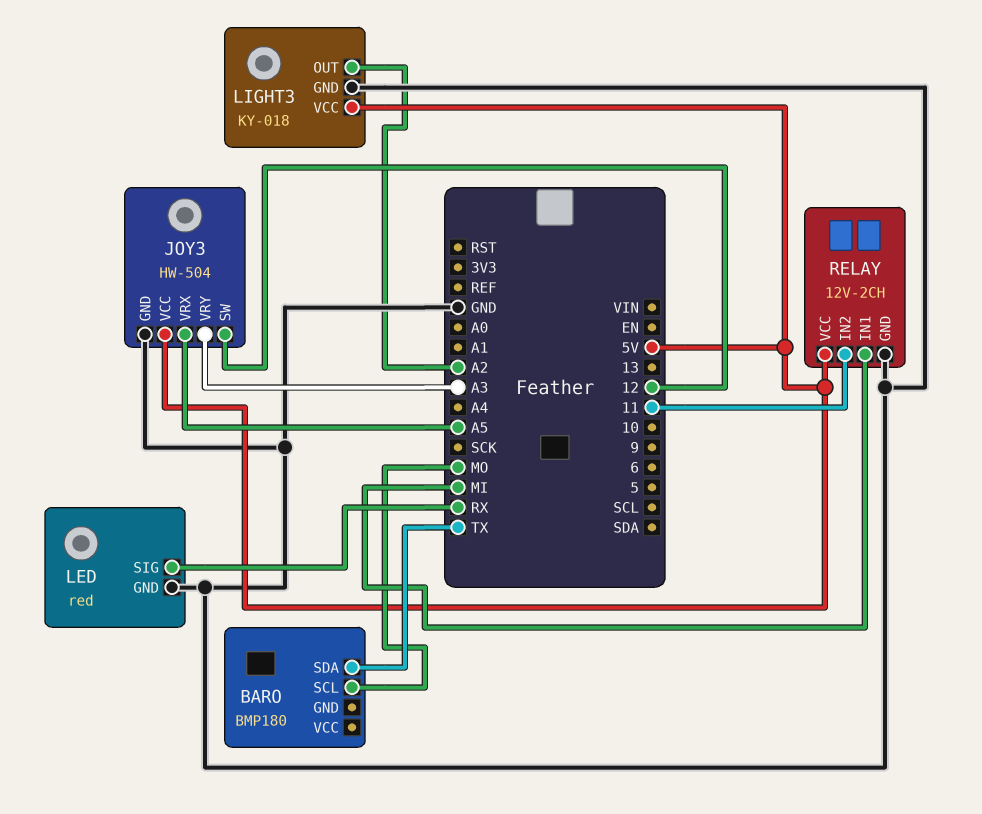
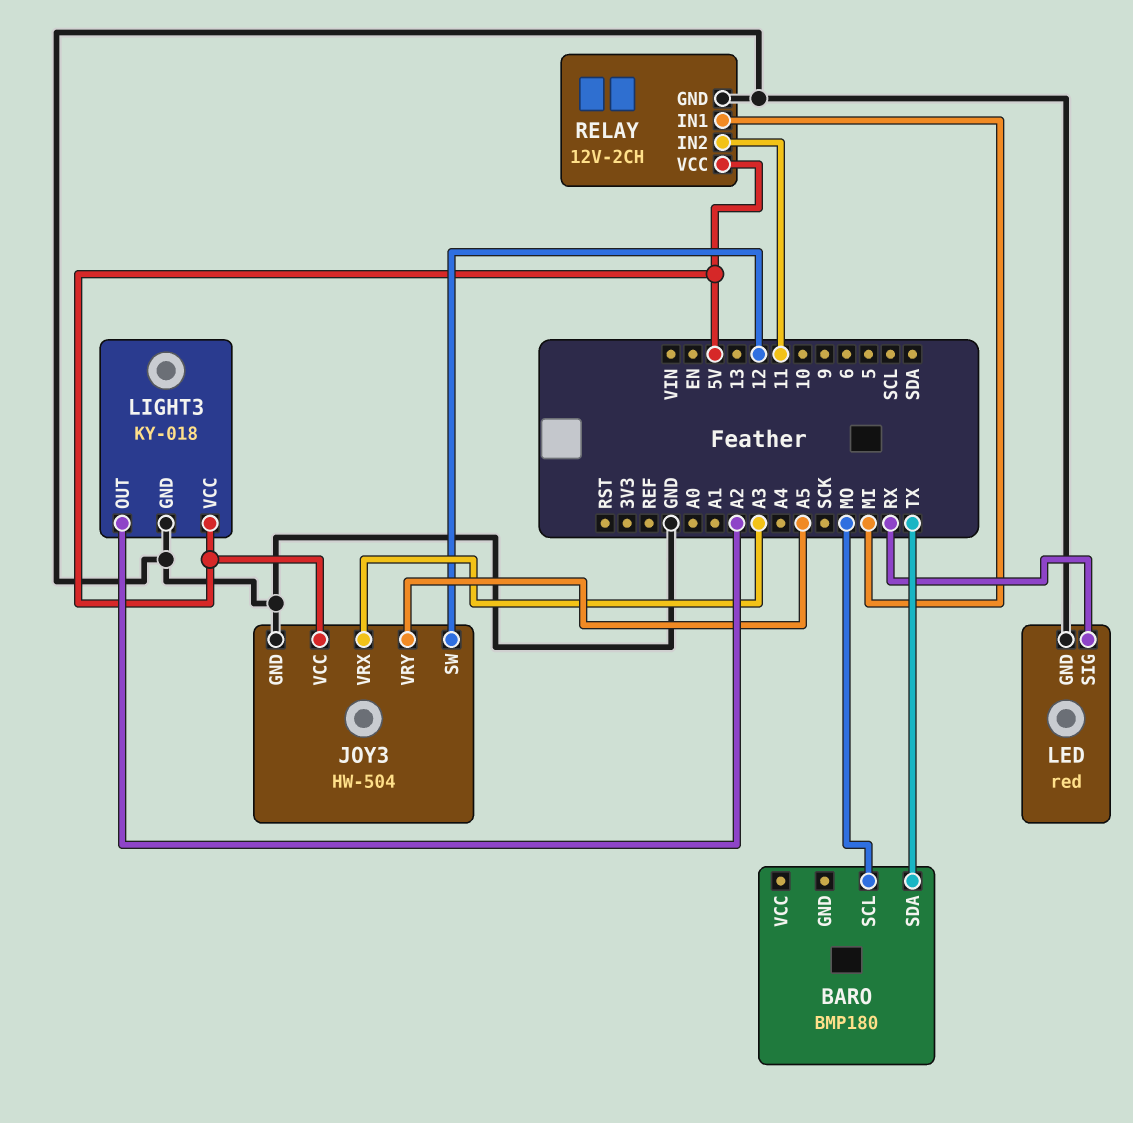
JOY3 pin VRX: A5 -> A3
JOY3 pin VRY: A3 -> A5

